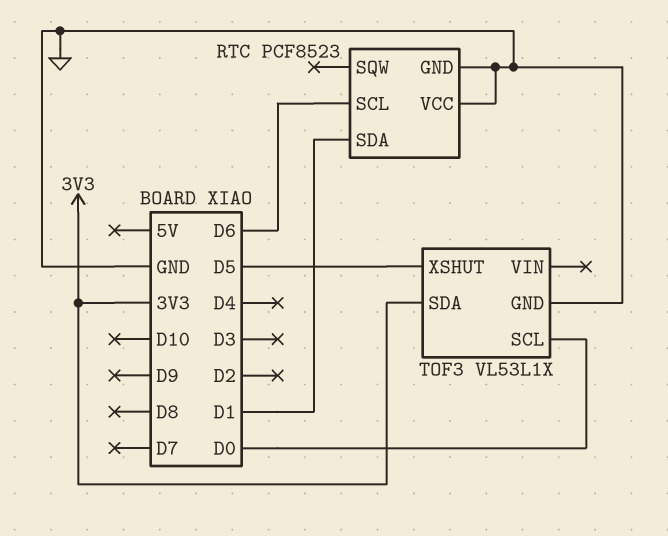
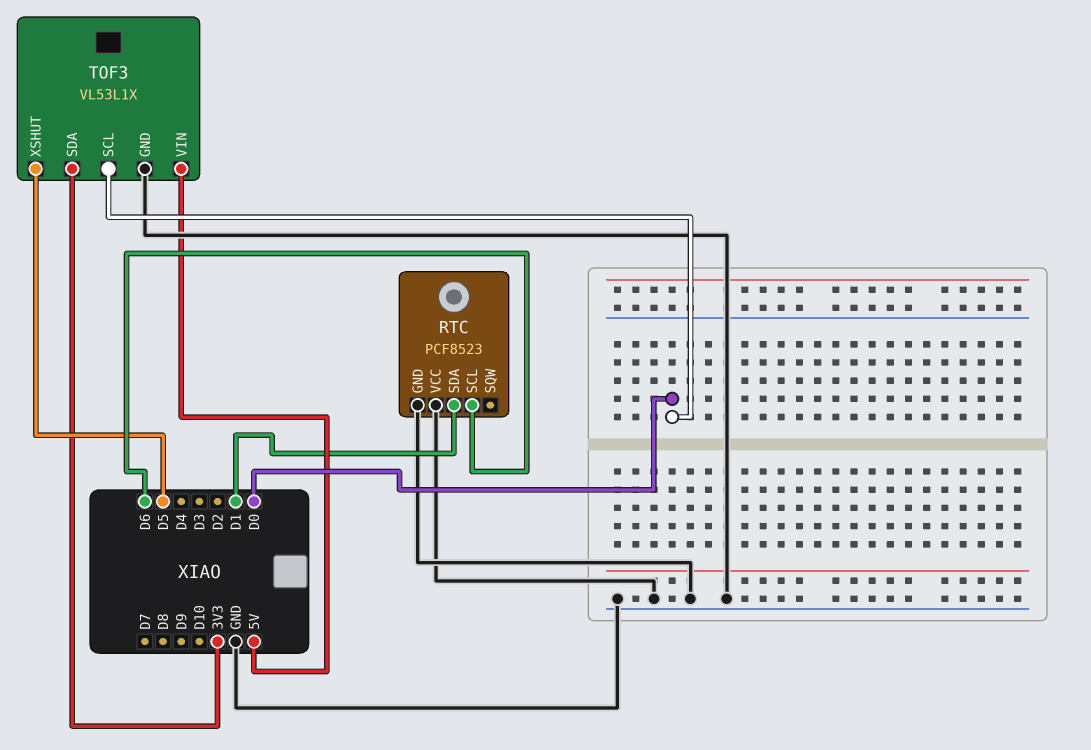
TOF3 pin VIN: none -> 5V

